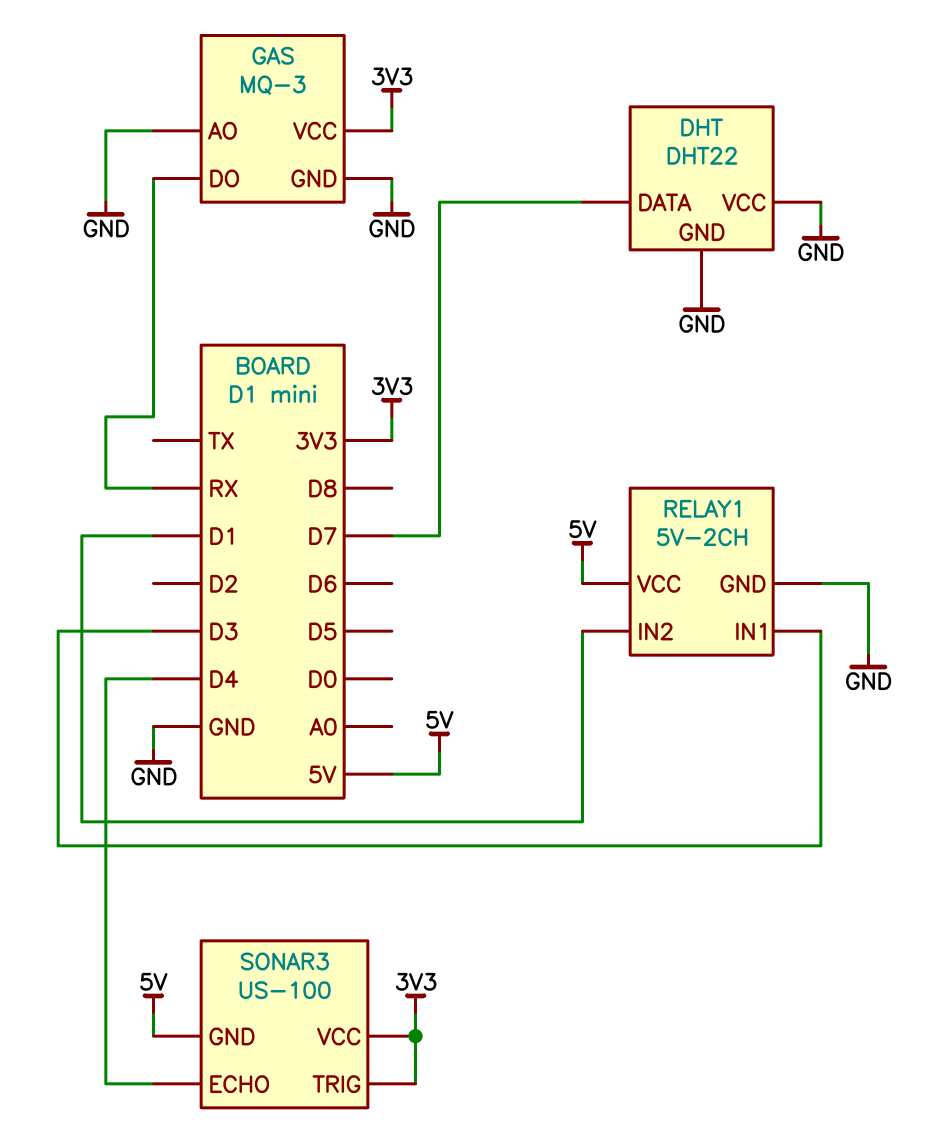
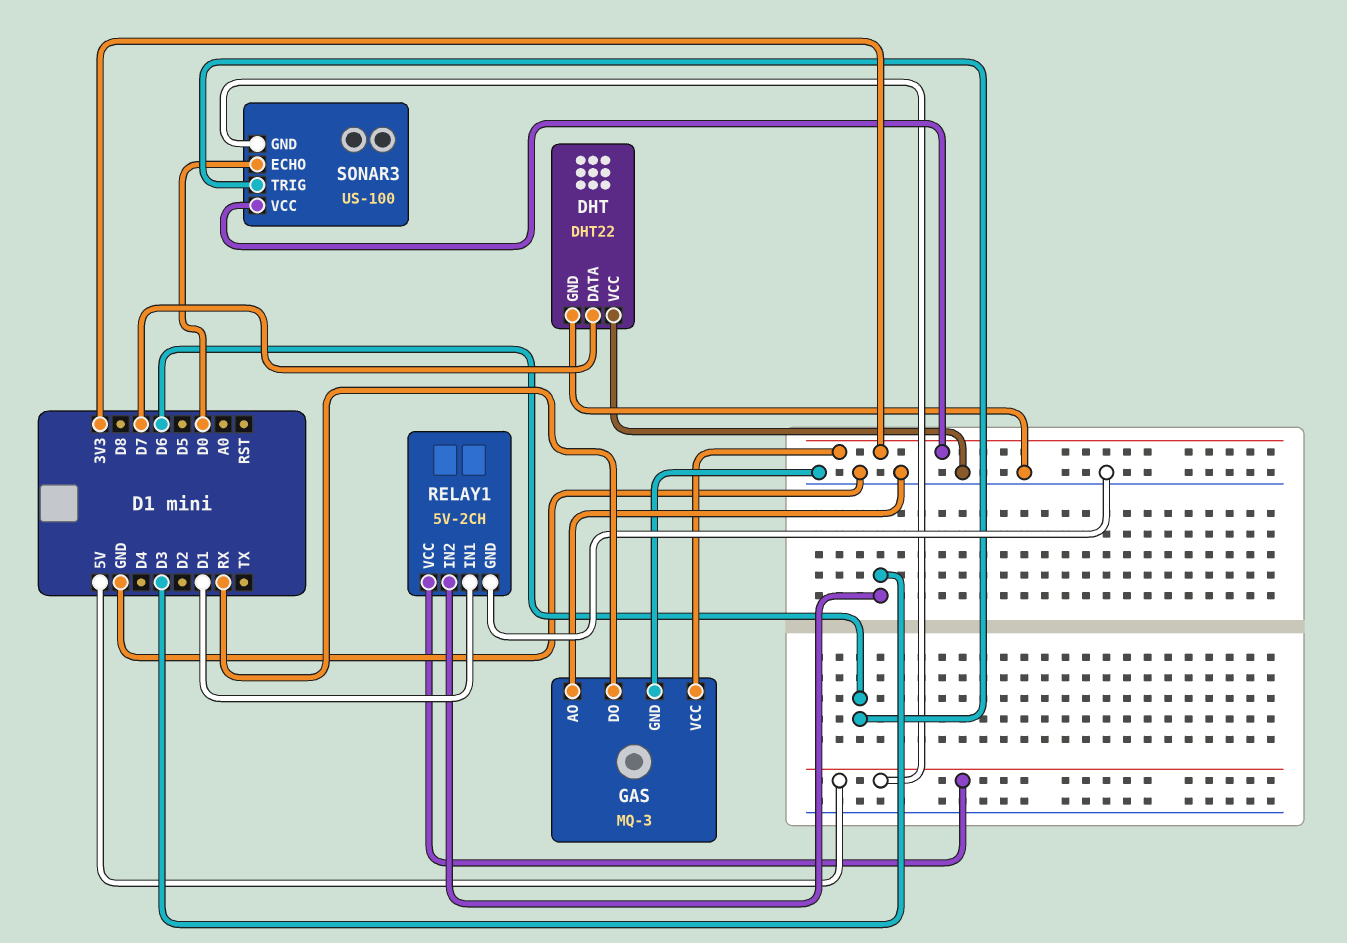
RELAY1 pin IN1: D3 -> D1
RELAY1 pin IN2: D1 -> D3
SONAR3 pin ECHO: D4 -> D0
SONAR3 pin TRIG: 3V3 -> D6

